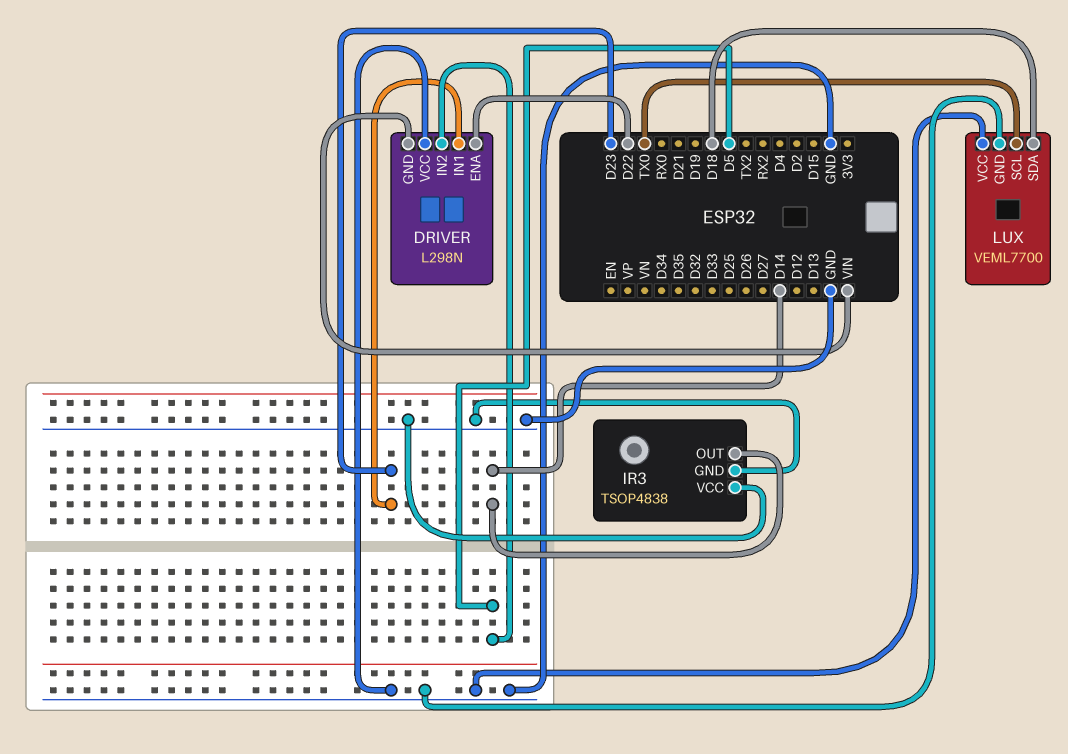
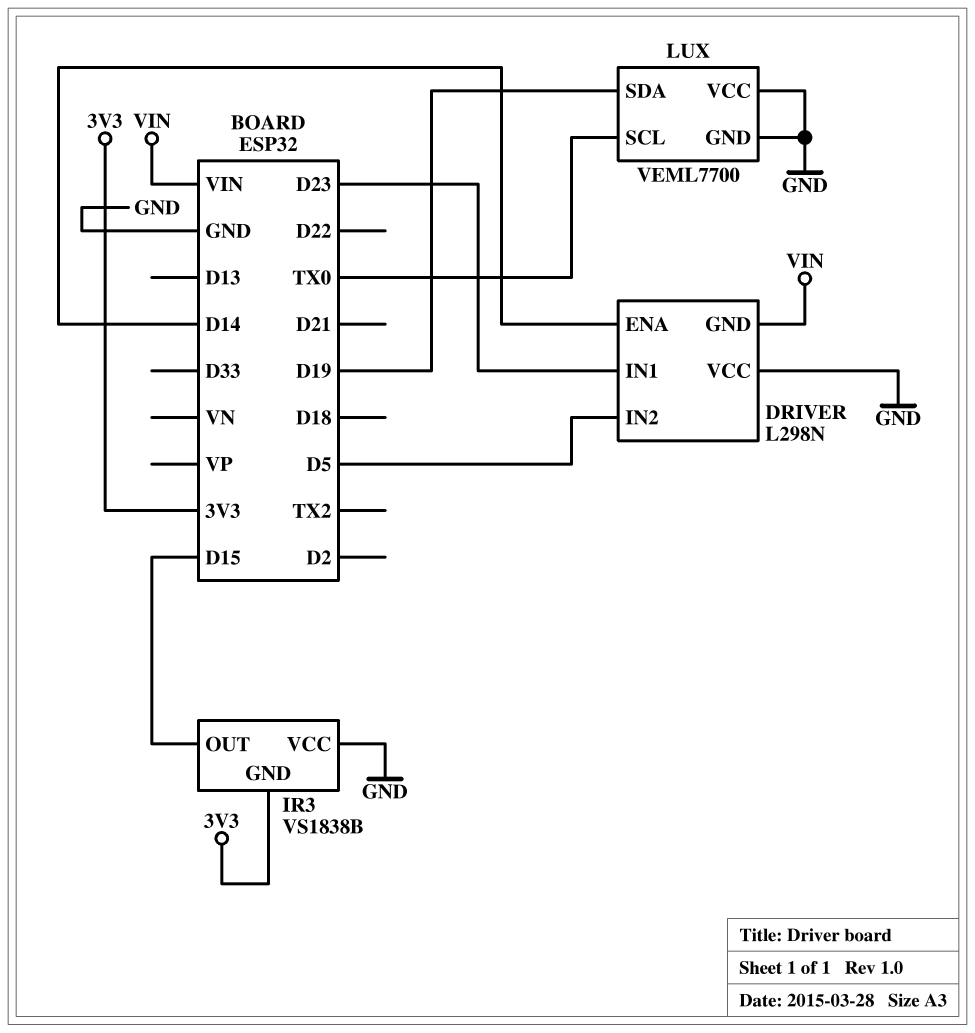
DRIVER pin ENA: D22 -> D14
IR3: TSOP4838 -> VS1838B
IR3 pin GND: GND -> 3V3
IR3 pin OUT: D14 -> D15
LUX pin SDA: D18 -> D19

